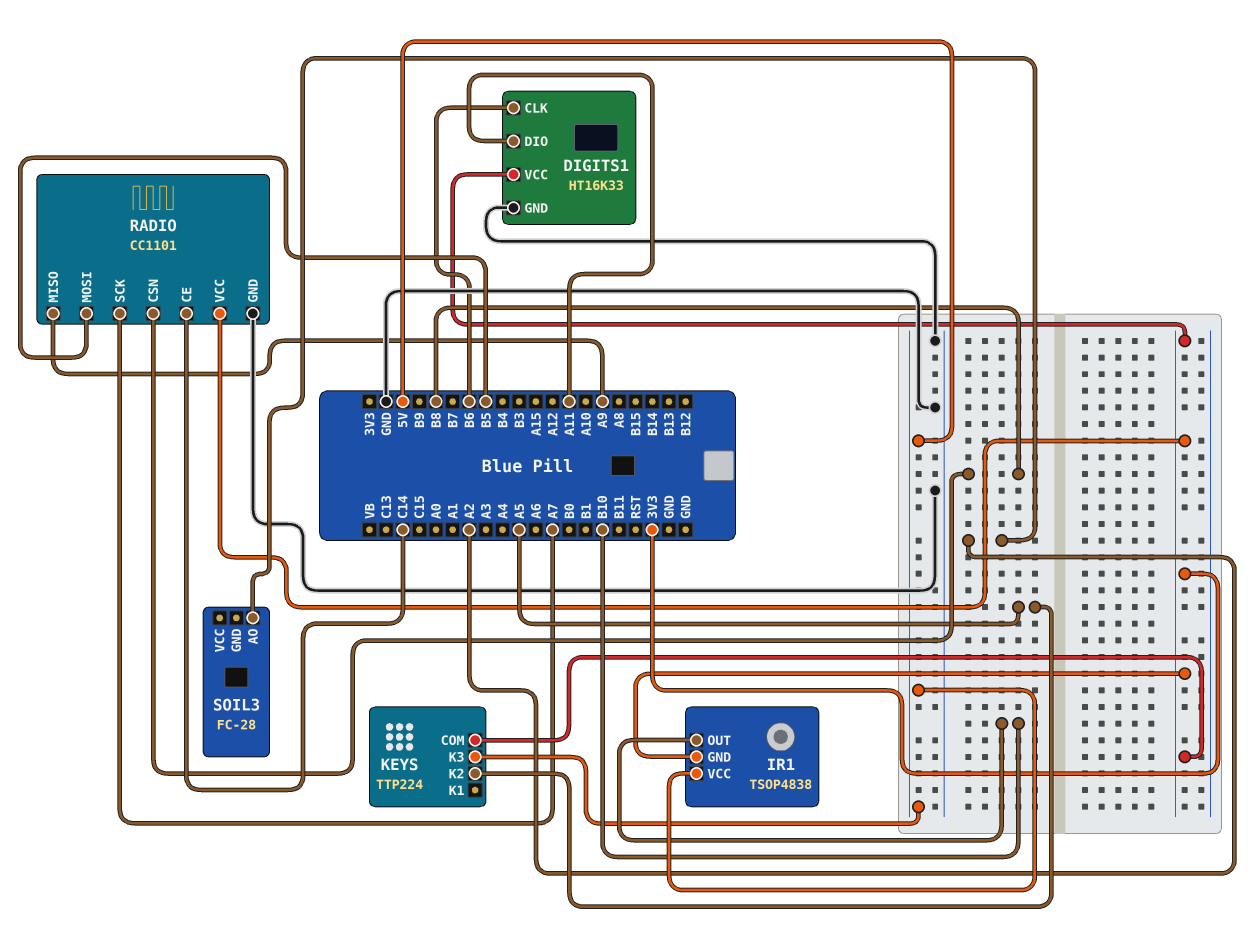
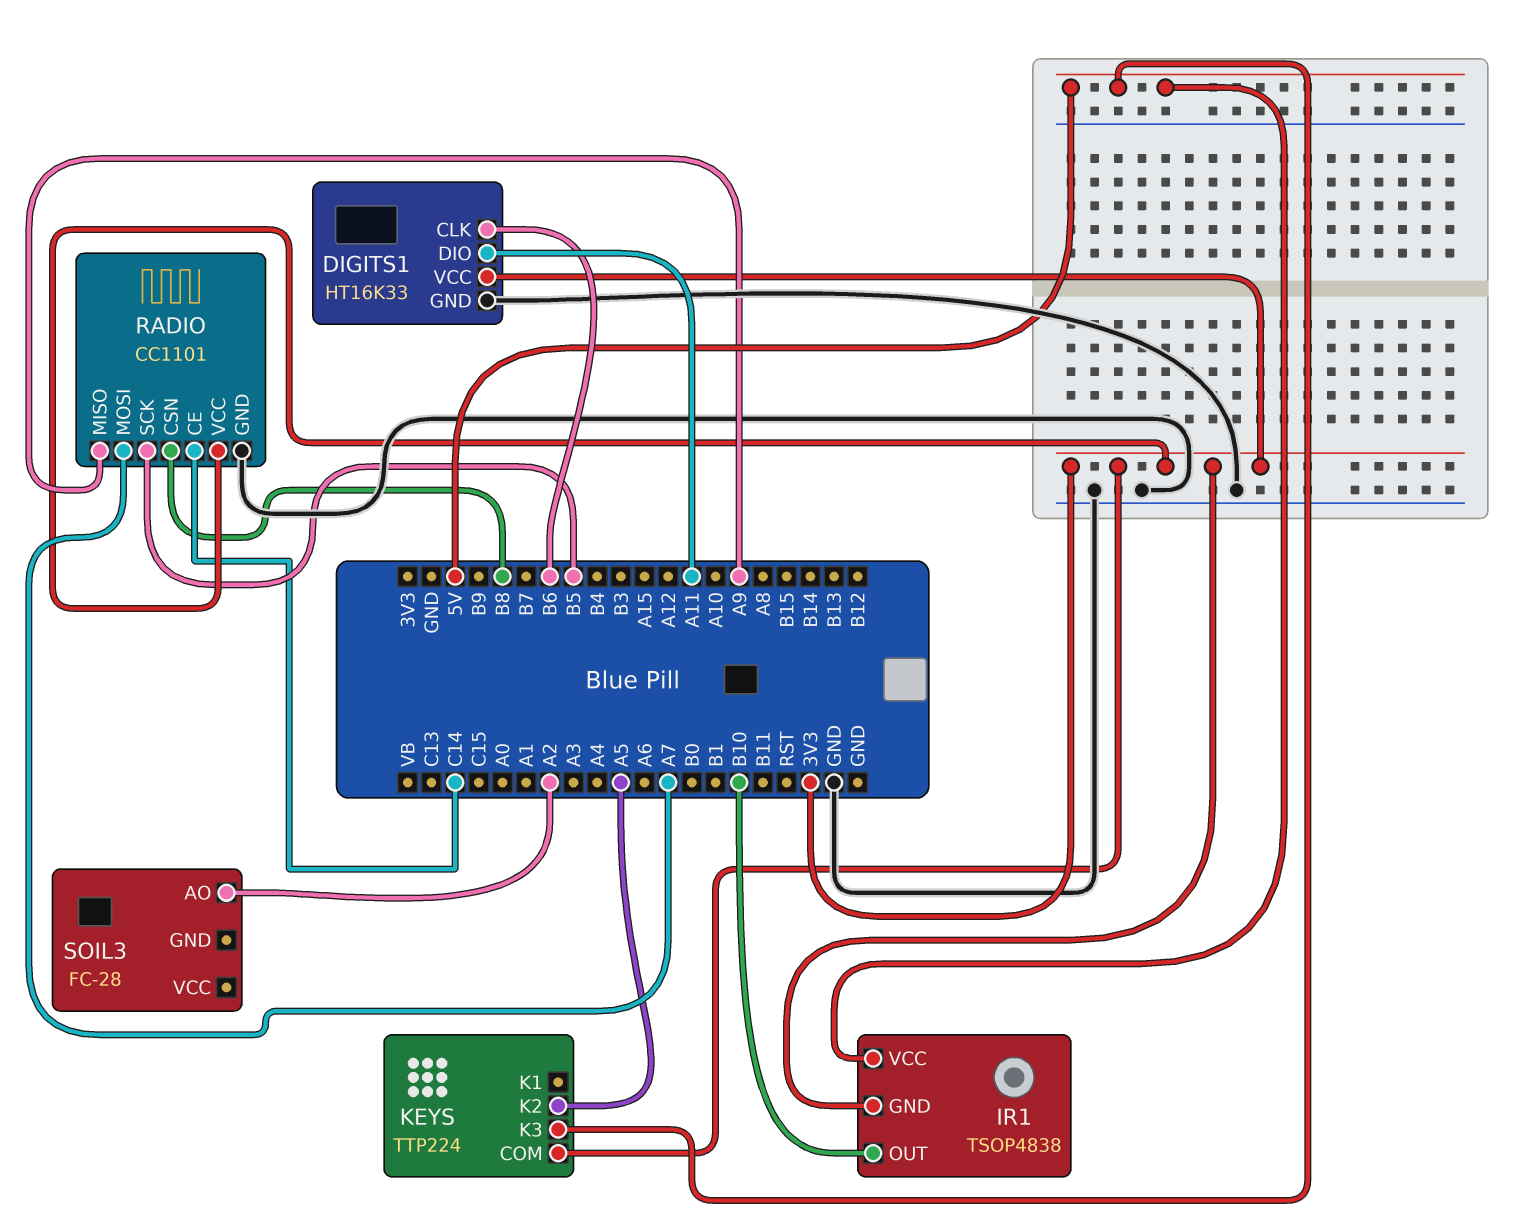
RADIO pin MOSI: B5 -> A7
RADIO pin SCK: A7 -> B5

